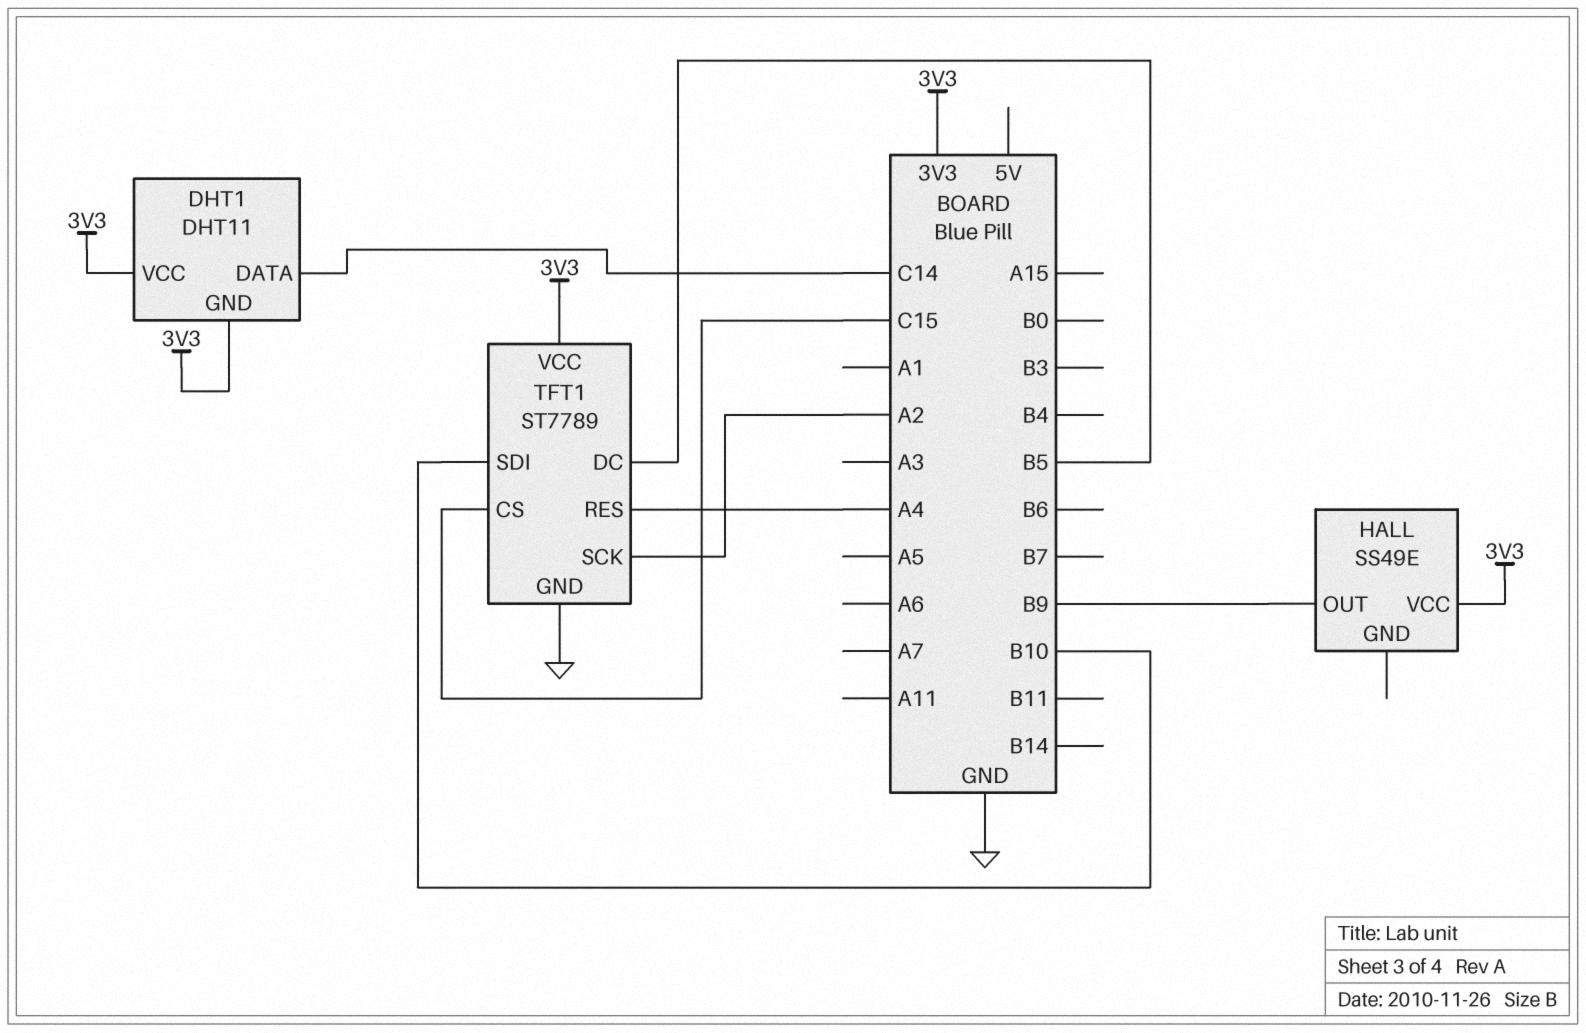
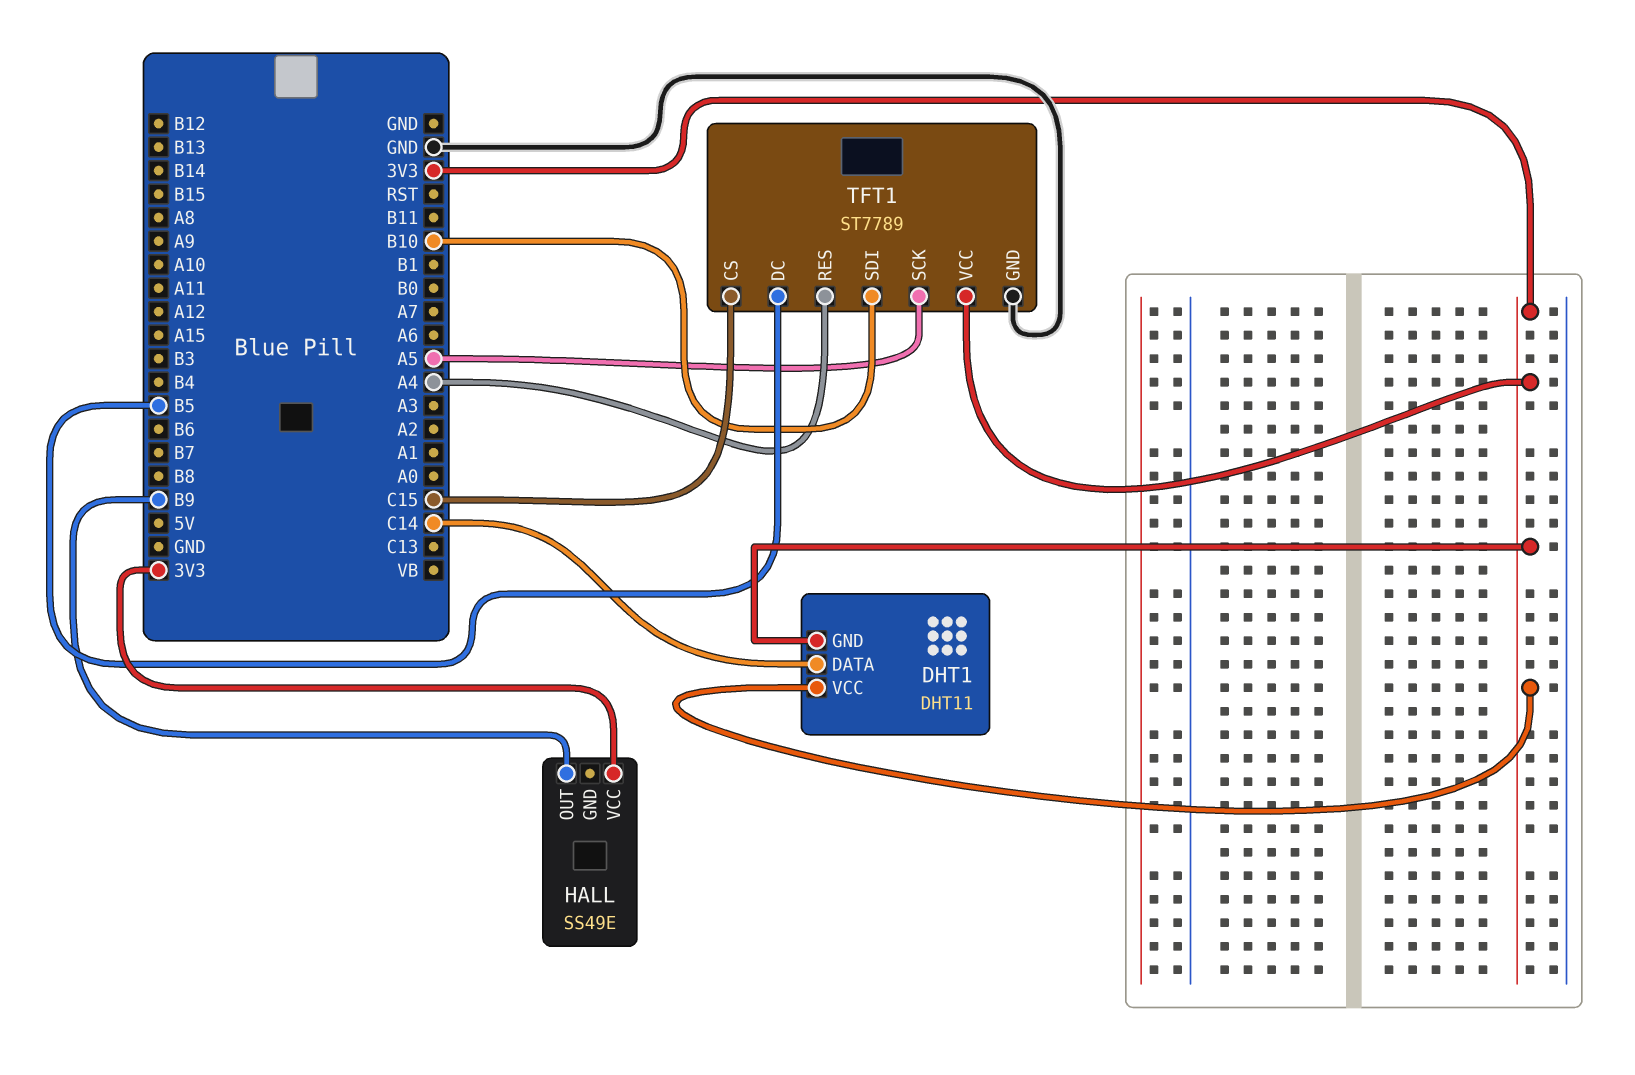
TFT1 pin SCK: A2 -> A5

